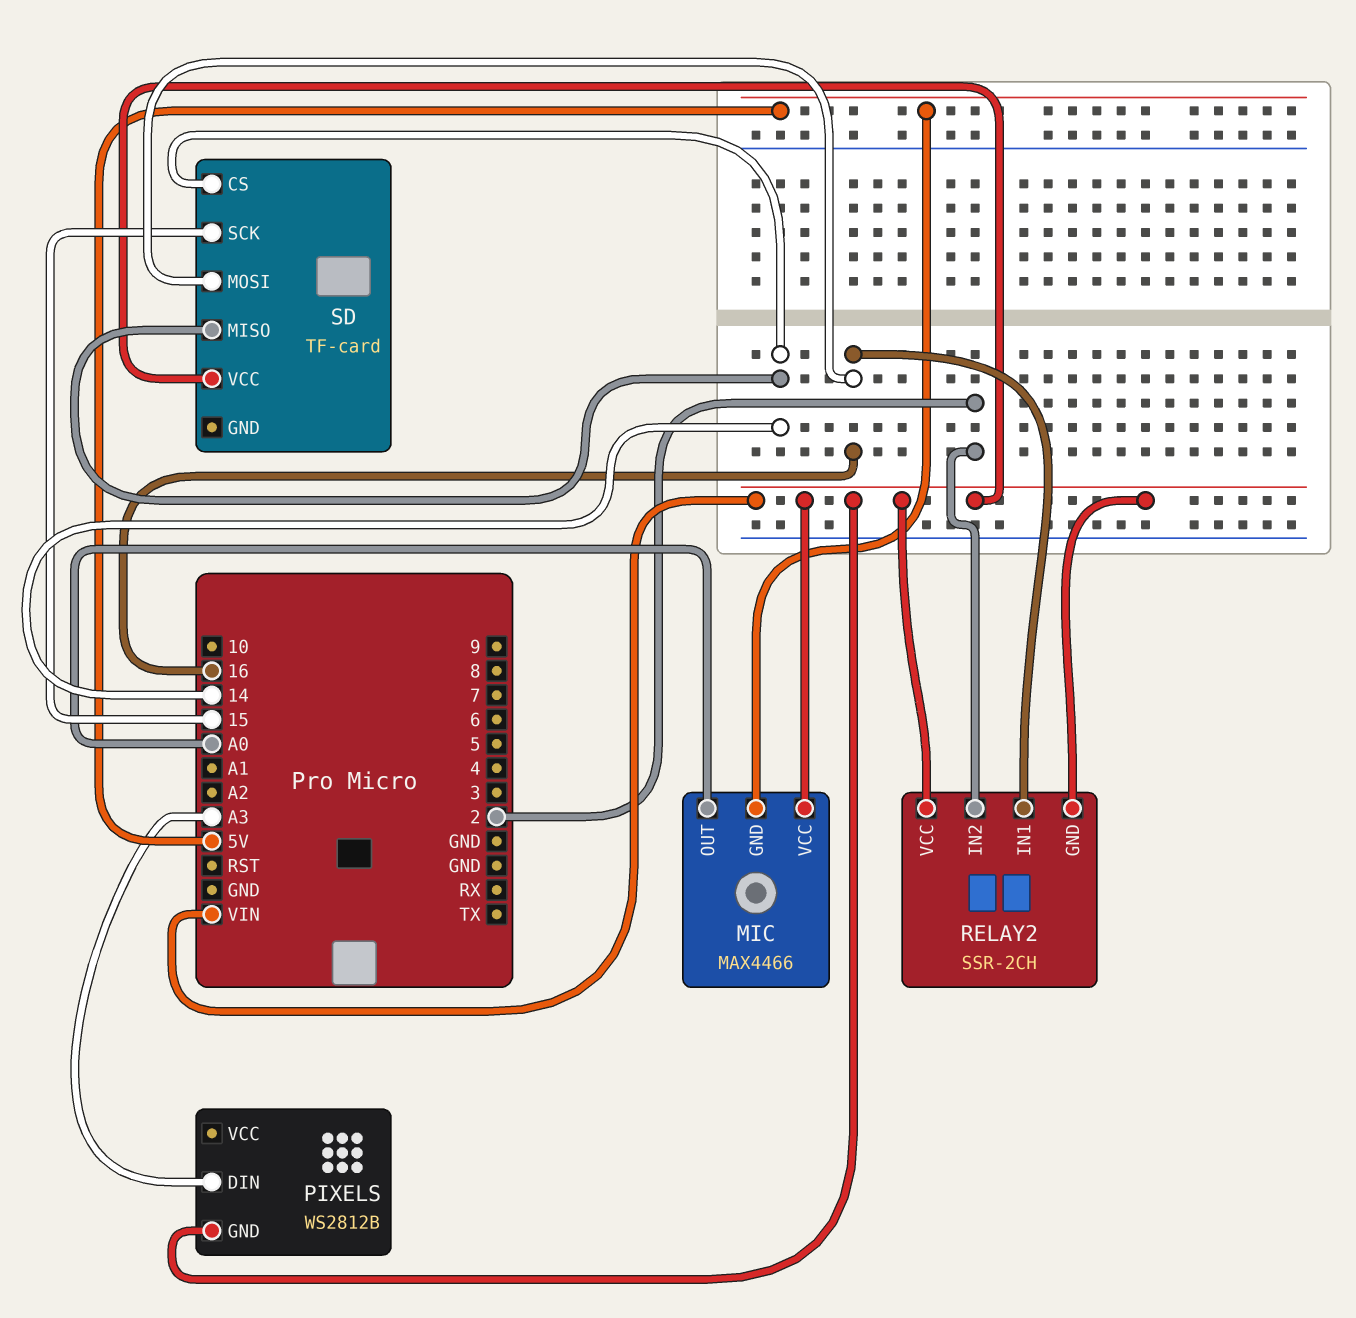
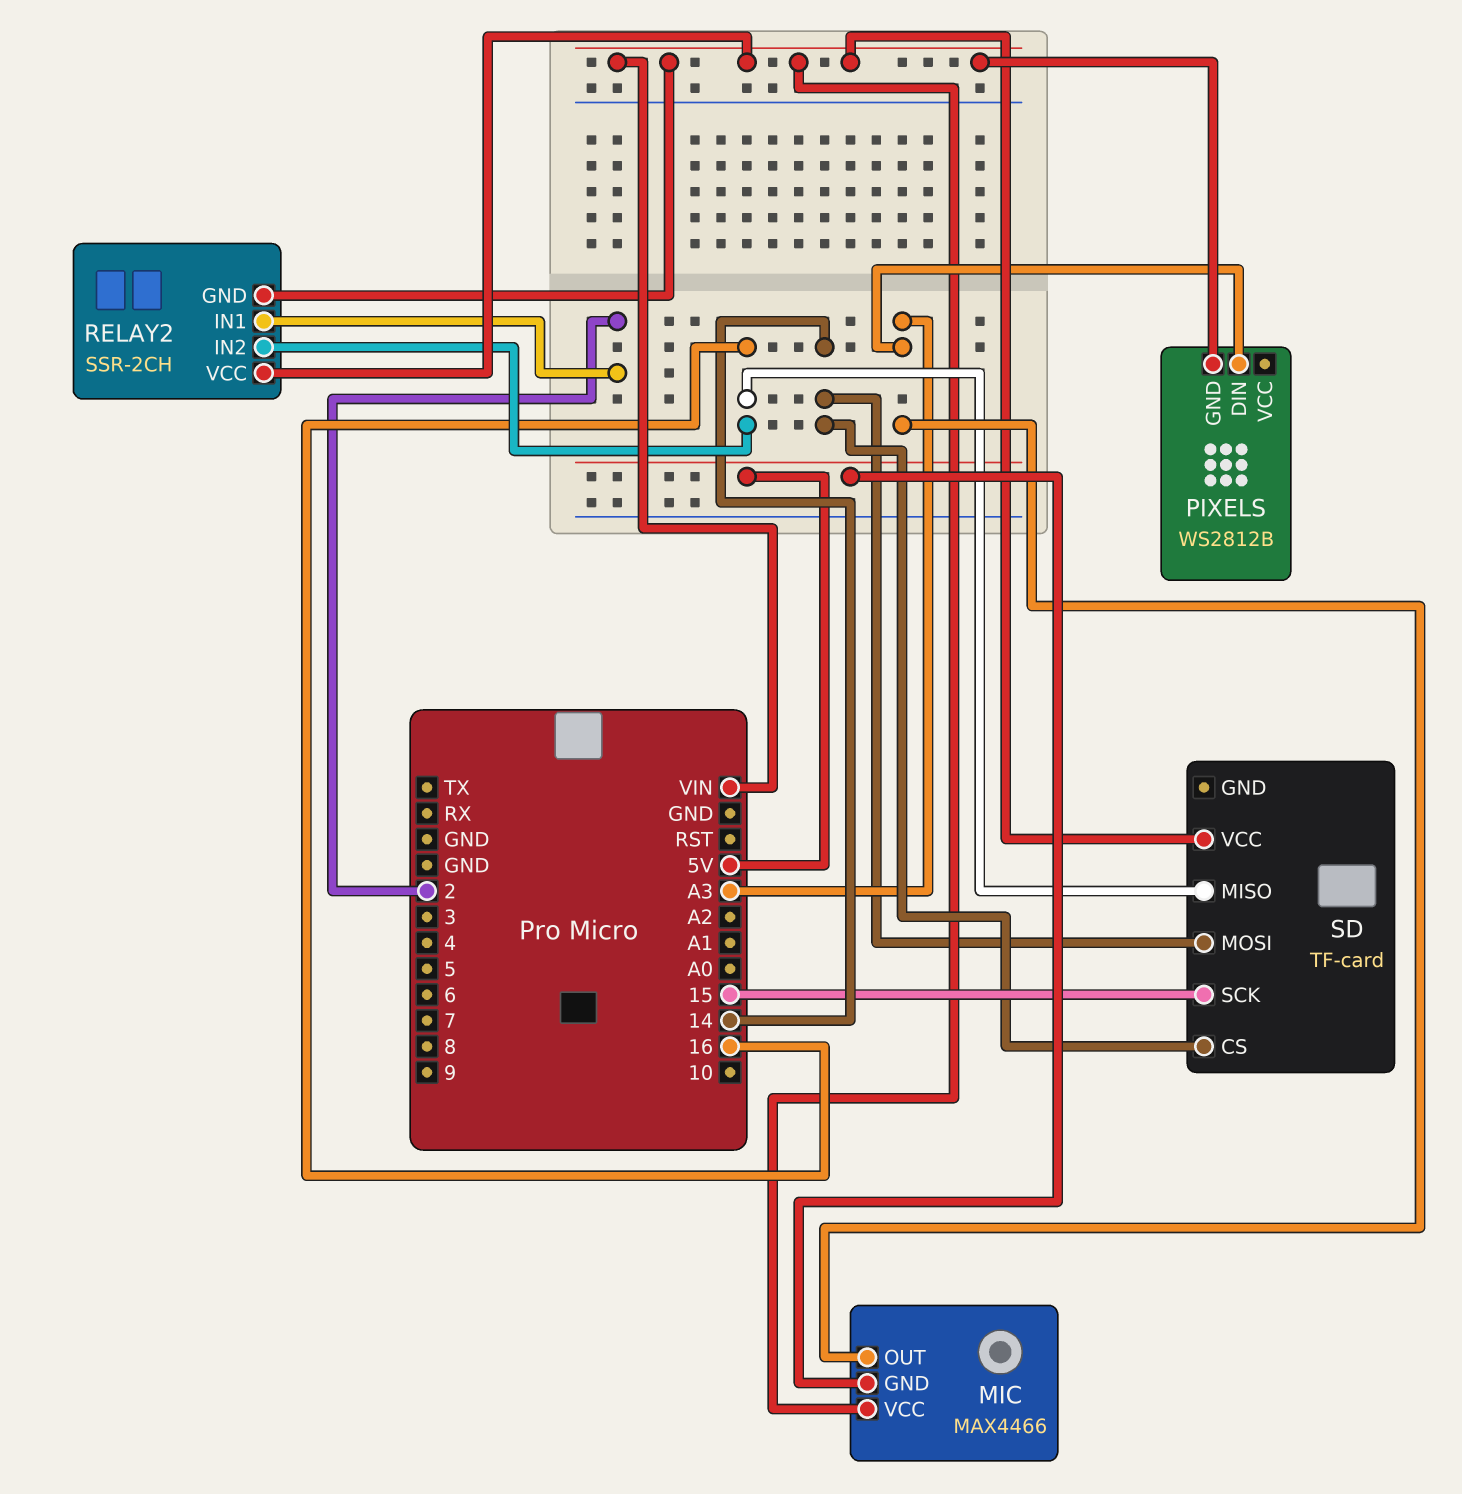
MIC pin OUT: A0 -> A3
RELAY2 pin IN1: 16 -> 2
RELAY2 pin IN2: 2 -> 16
SD pin MISO: 14 -> 16
SD pin MOSI: 16 -> 14

